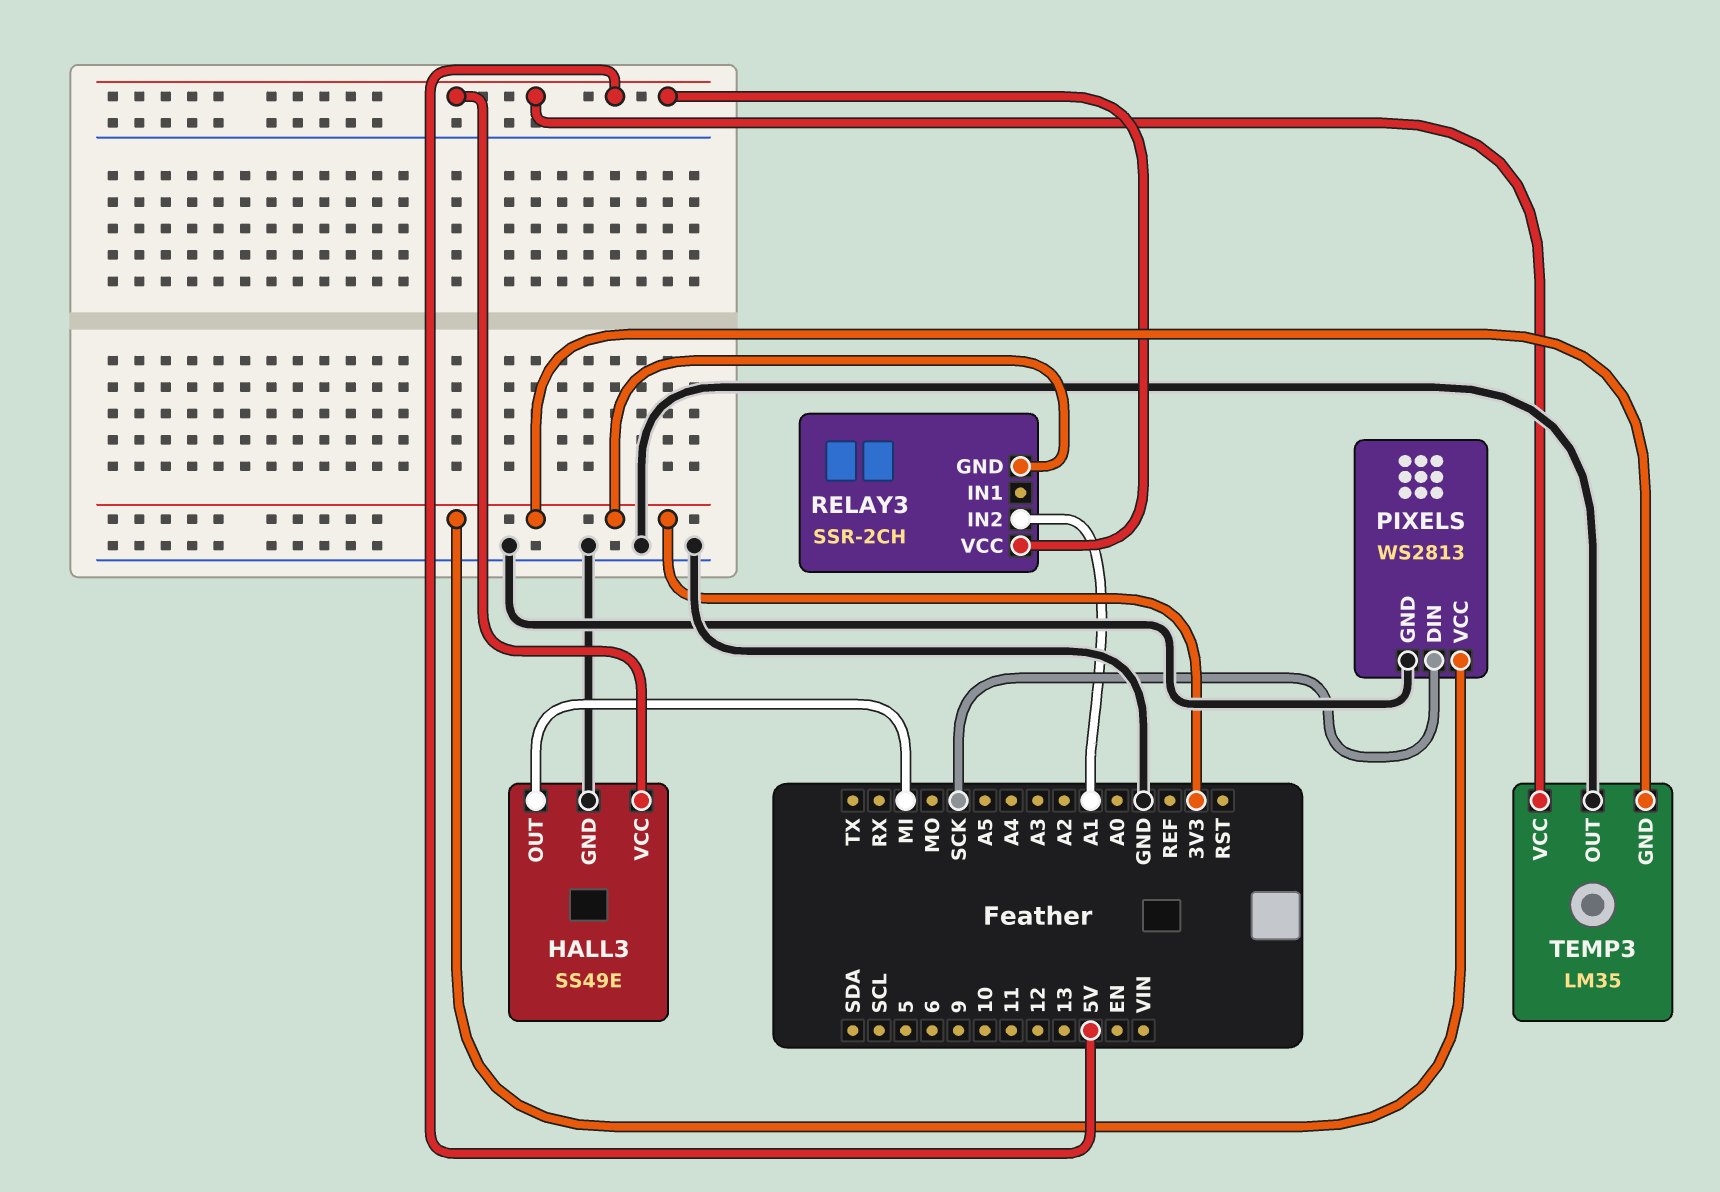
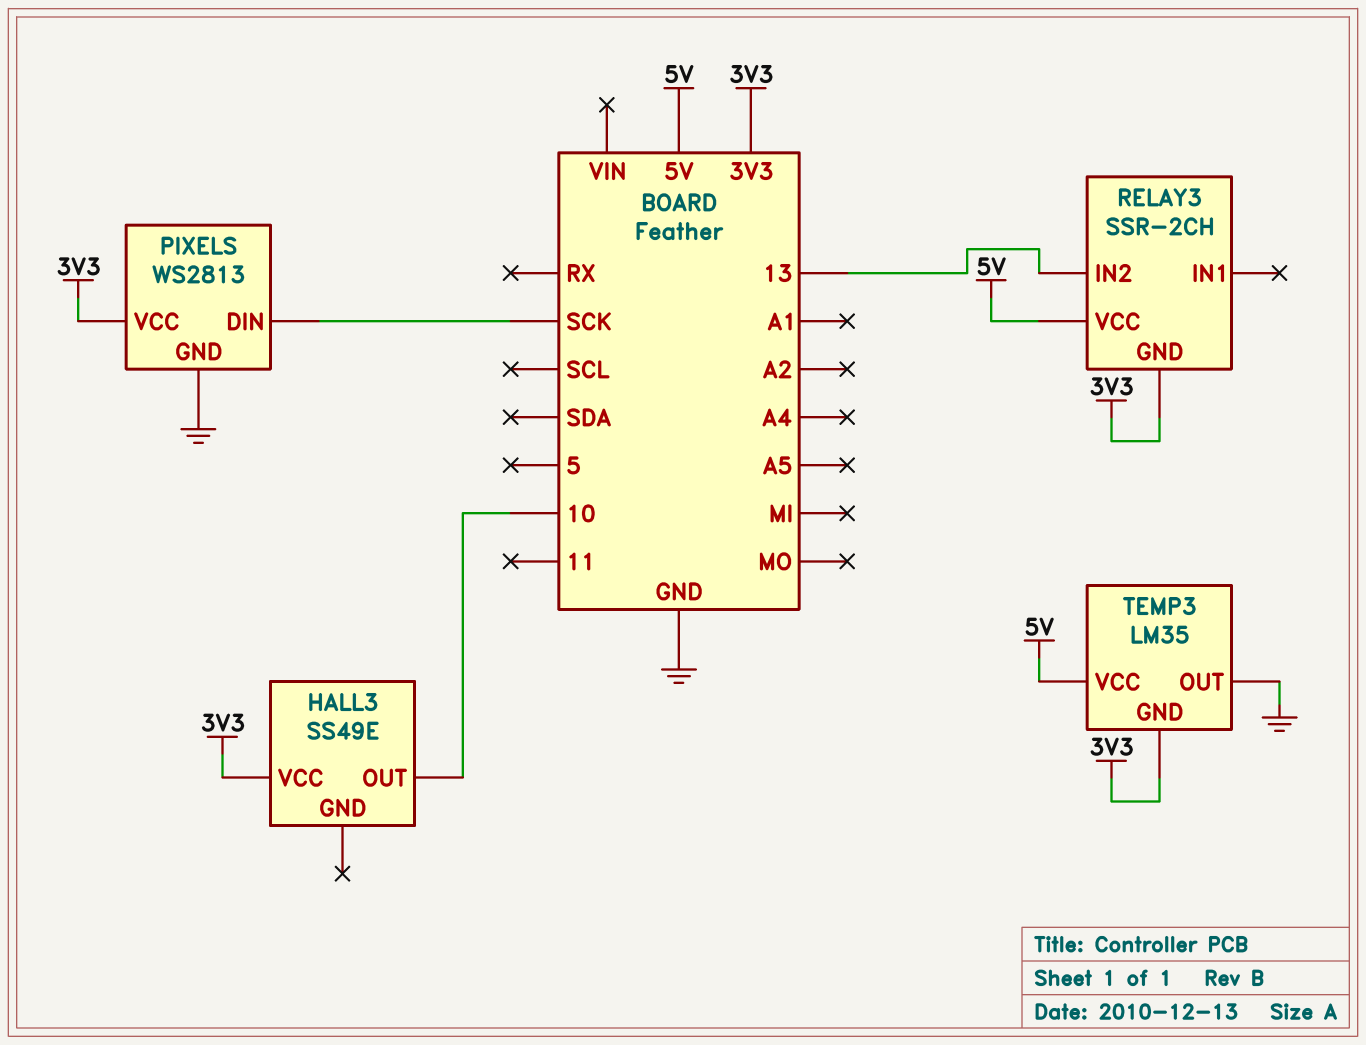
HALL3 pin GND: GND -> none
HALL3 pin OUT: MI -> 10
HALL3 pin VCC: 5V -> 3V3
RELAY3 pin IN2: A1 -> 13

